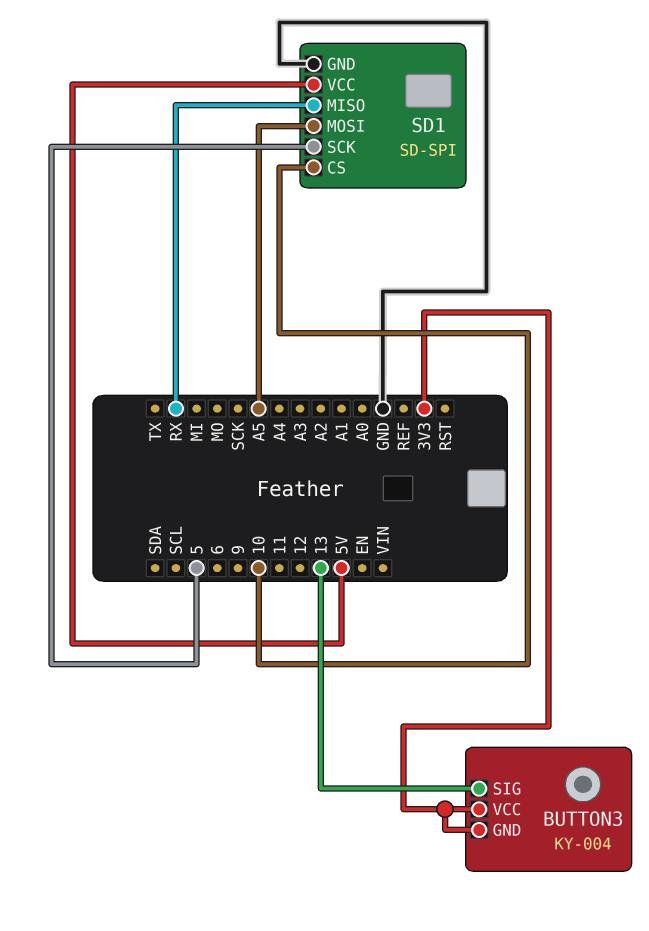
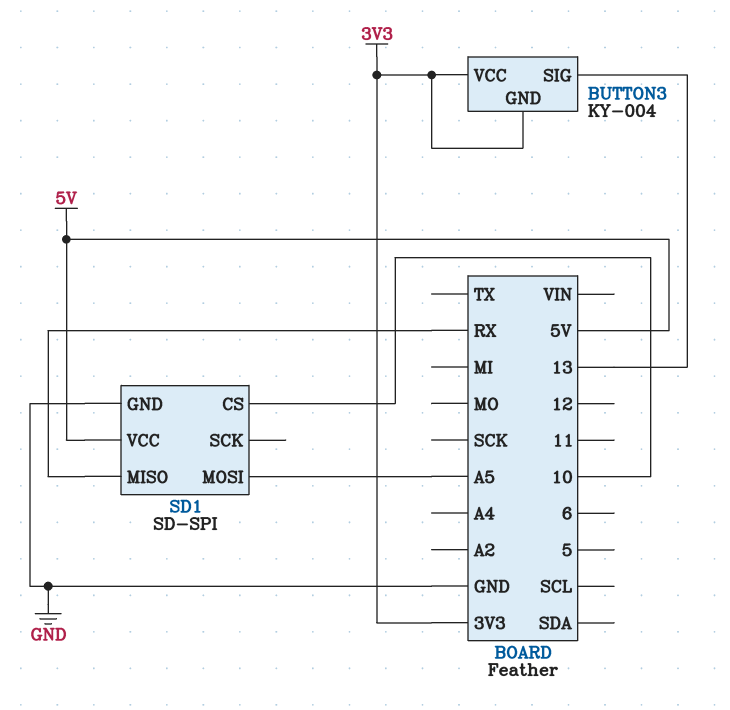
SD1 pin SCK: 5 -> none

